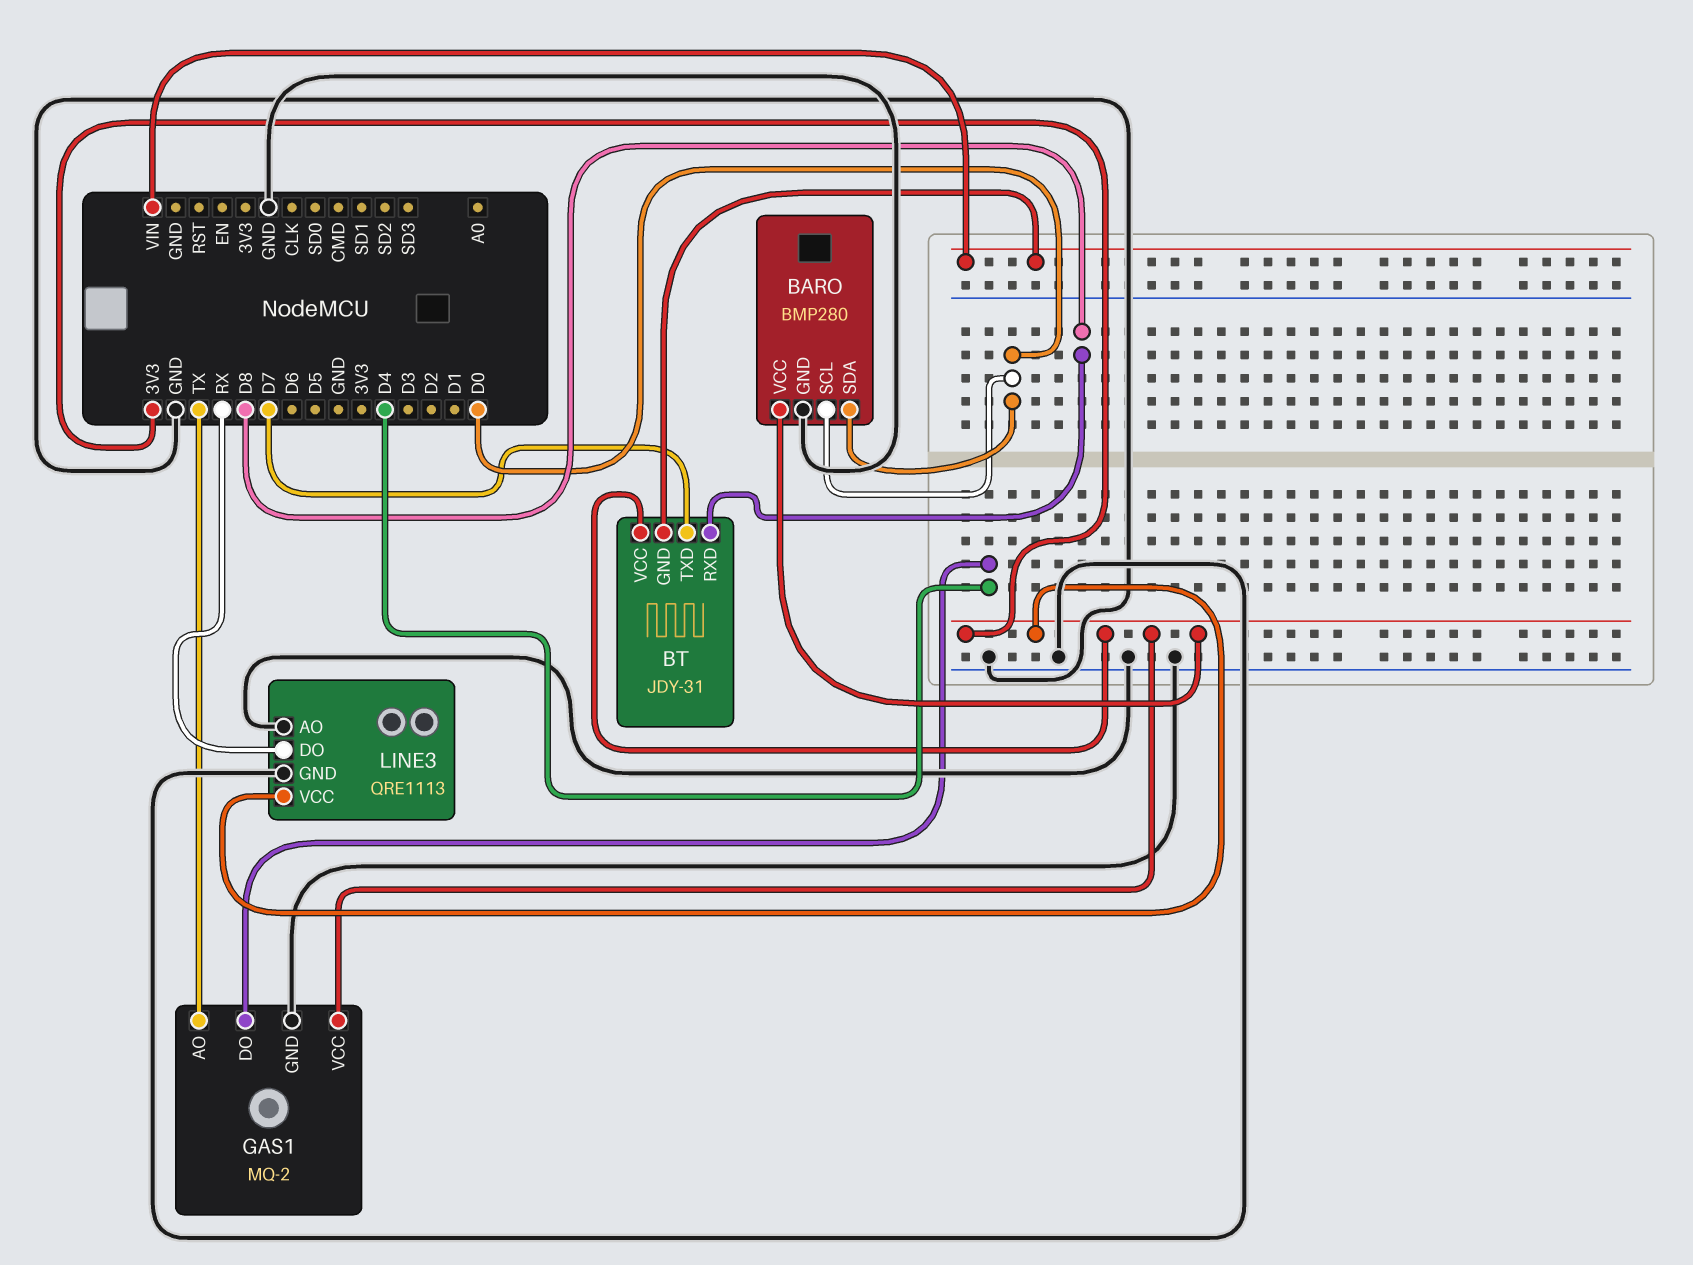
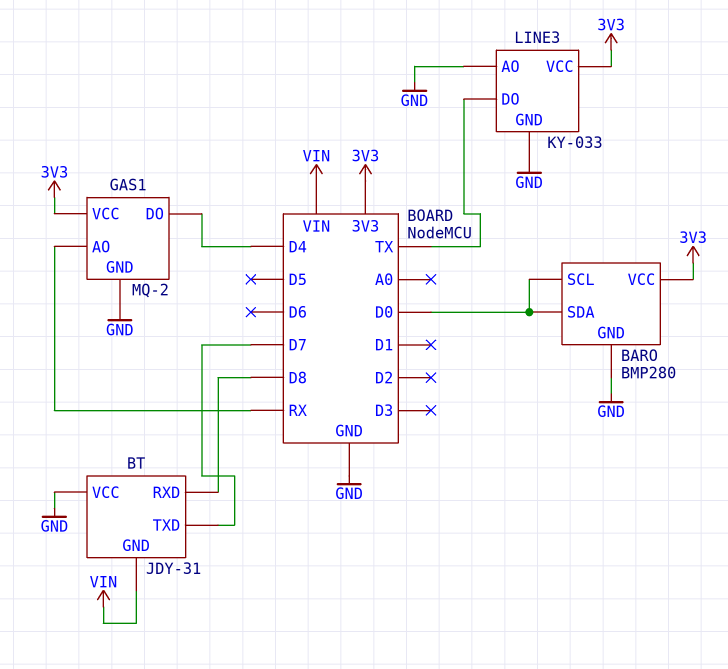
BT pin VCC: 3V3 -> GND
GAS1 pin AO: TX -> RX
LINE3: QRE1113 -> KY-033
LINE3 pin DO: RX -> TX

